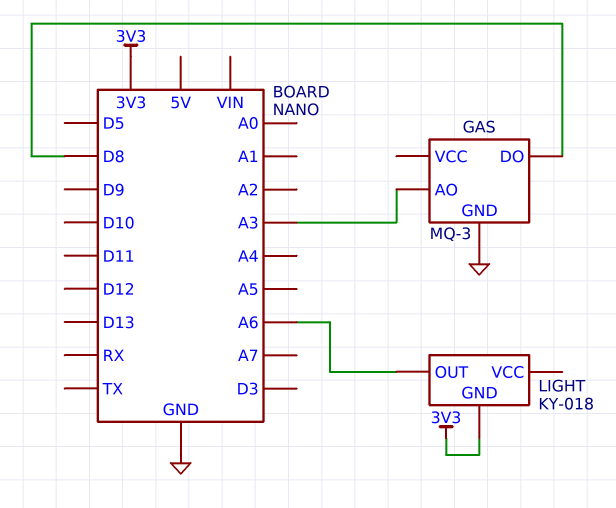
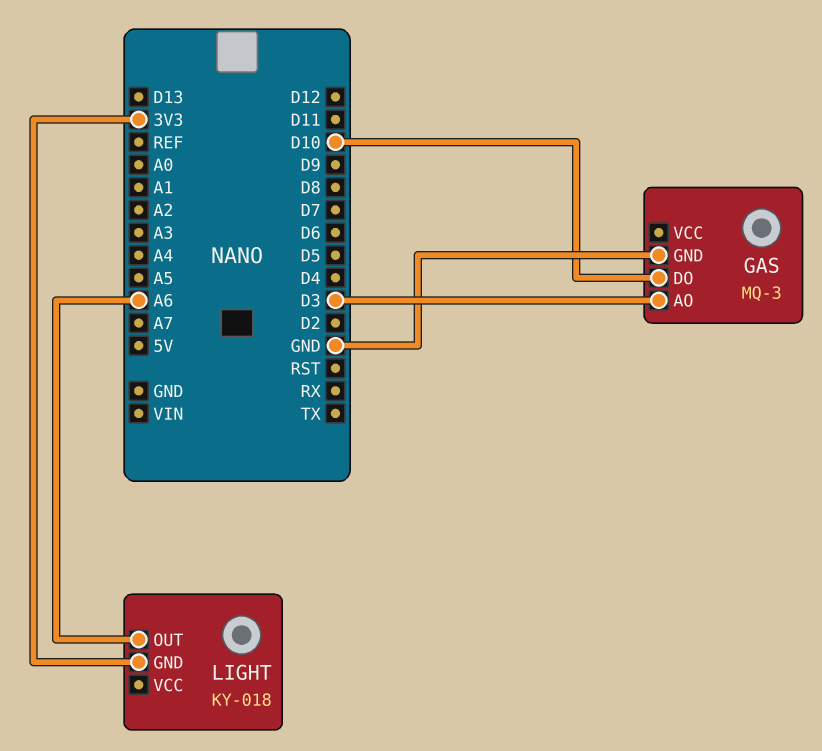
GAS pin AO: A3 -> D3
GAS pin DO: D8 -> D10

